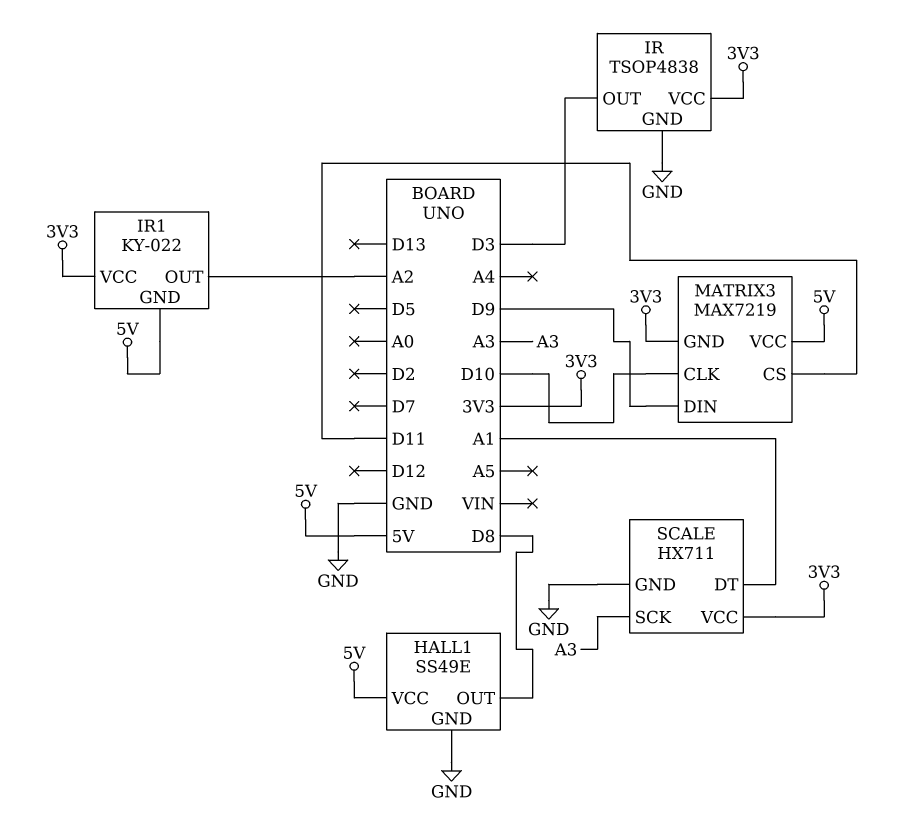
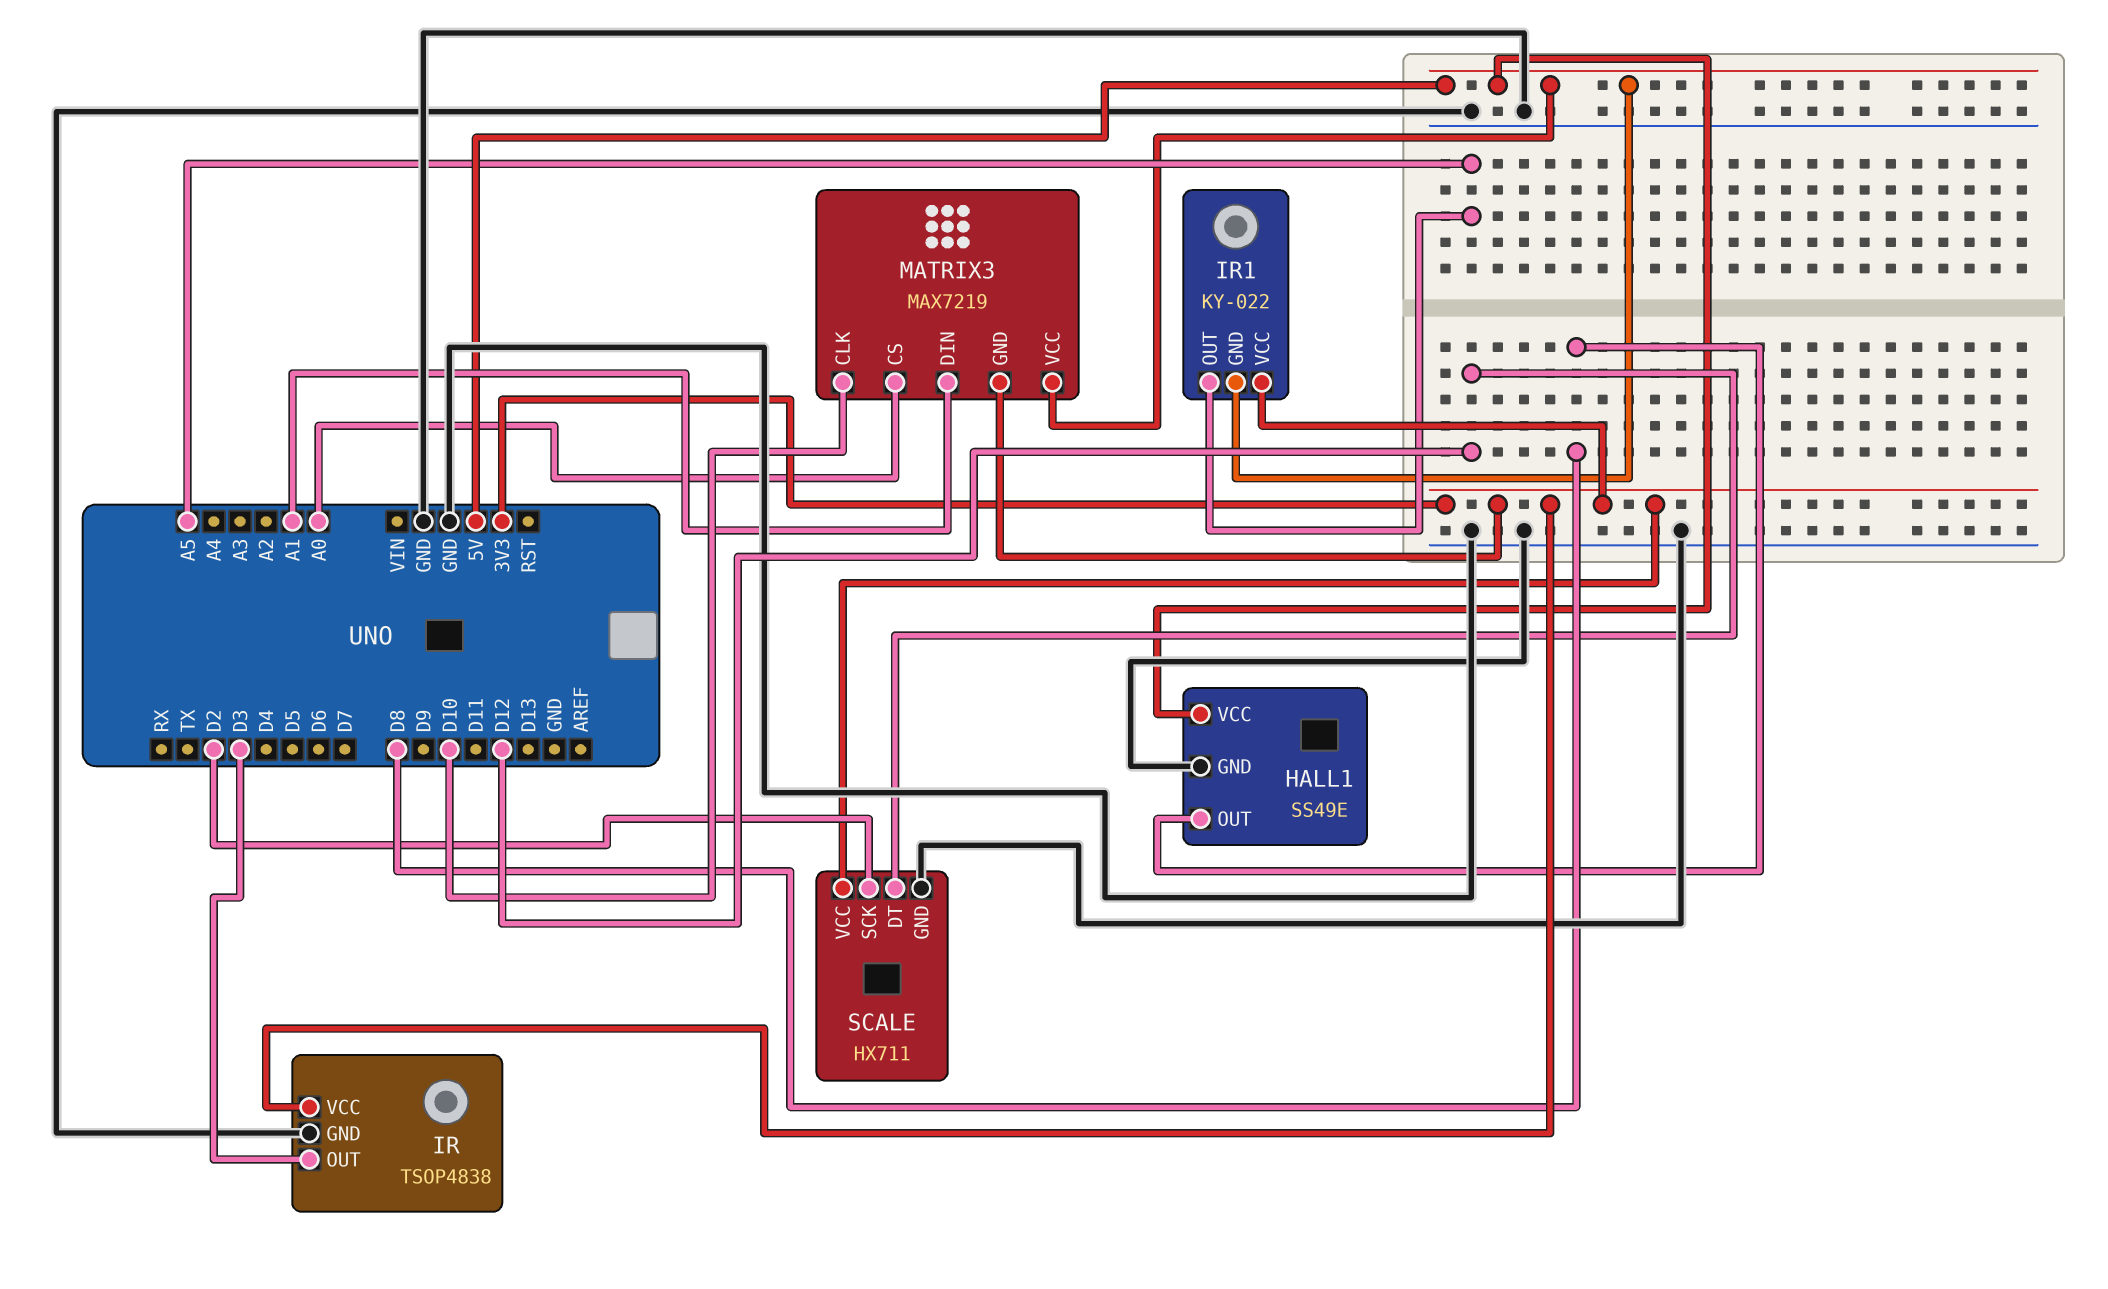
IR1 pin OUT: A2 -> A5
MATRIX3 pin CS: D11 -> A0
MATRIX3 pin DIN: D9 -> A1
SCALE pin DT: A1 -> D12
SCALE pin SCK: A3 -> D2

